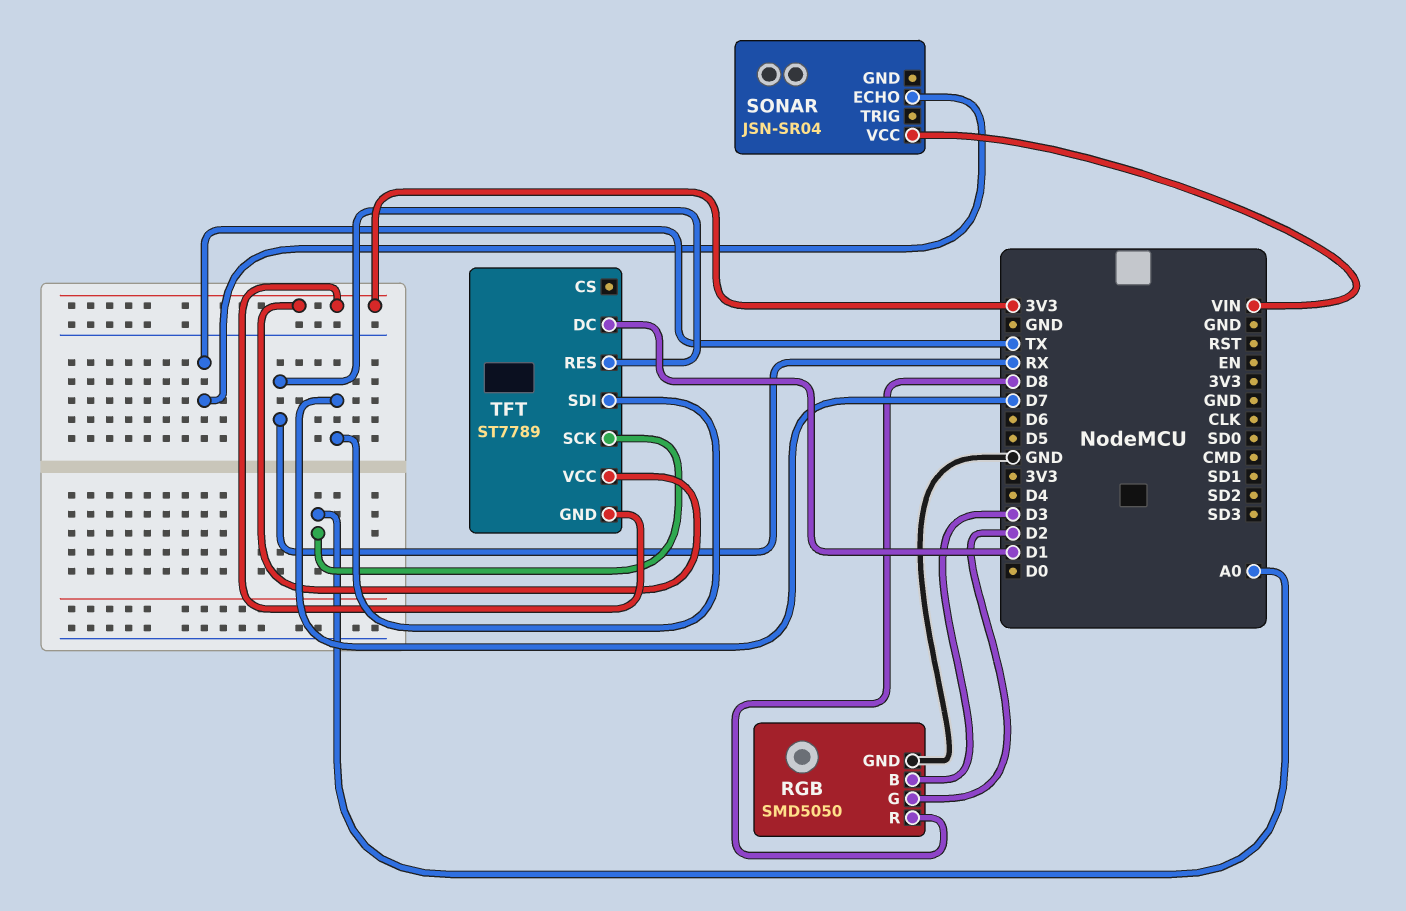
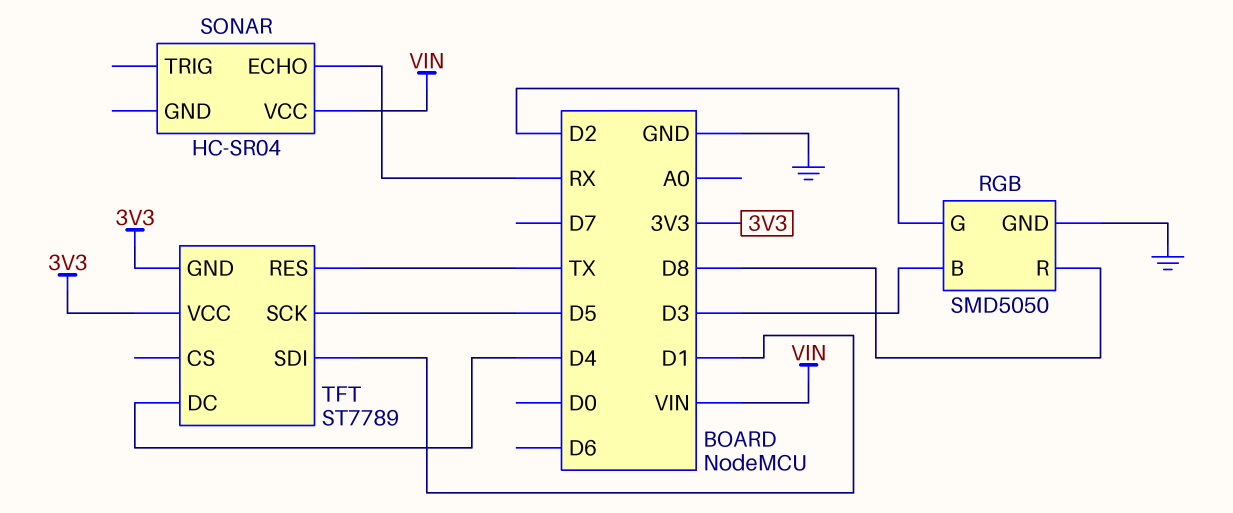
SONAR: JSN-SR04 -> HC-SR04
SONAR pin ECHO: TX -> RX
TFT pin DC: D1 -> D4
TFT pin RES: RX -> TX
TFT pin SCK: A0 -> D5
TFT pin SDI: D7 -> D1

